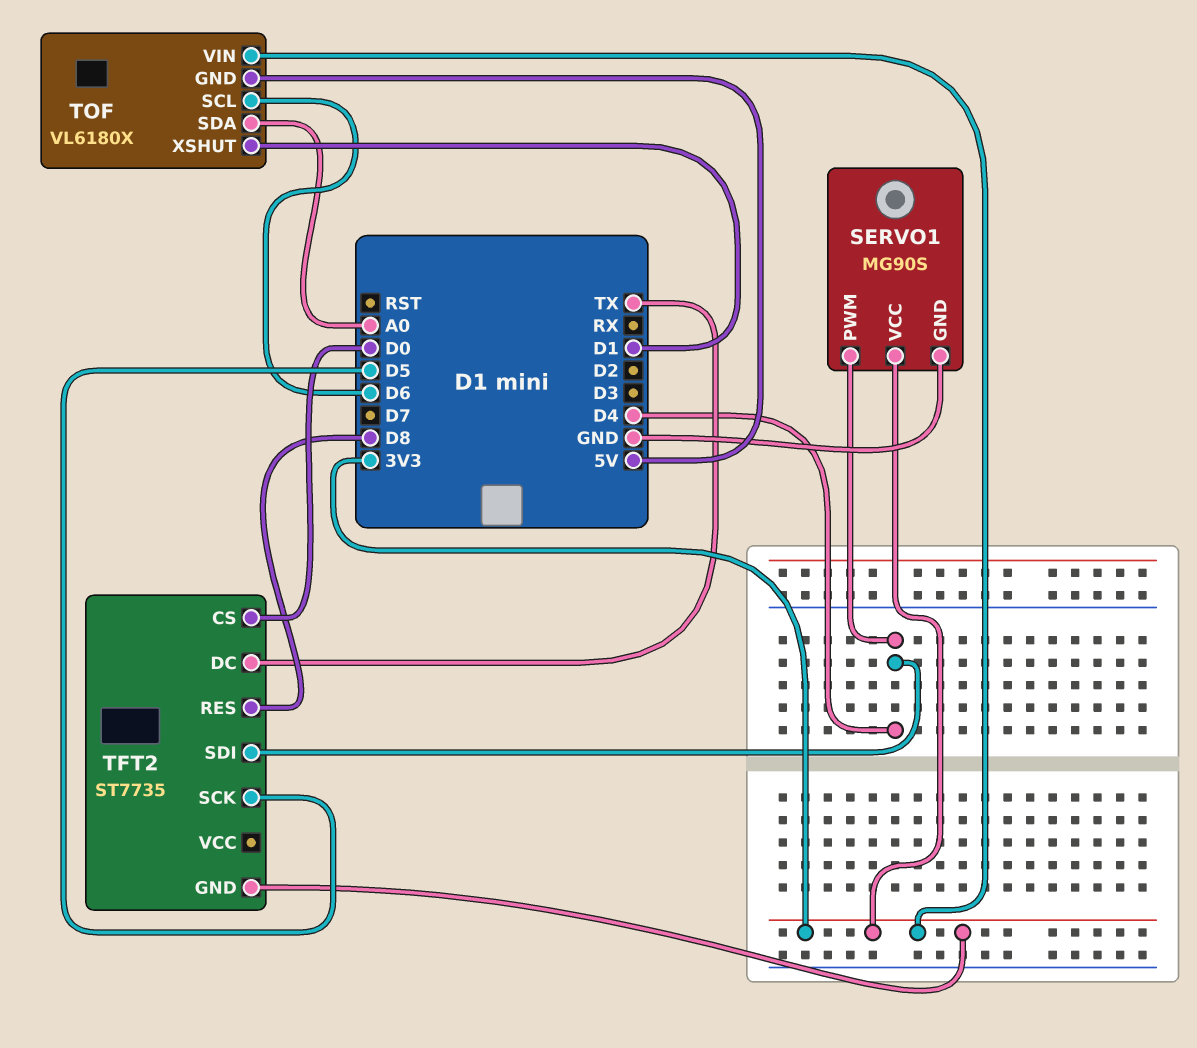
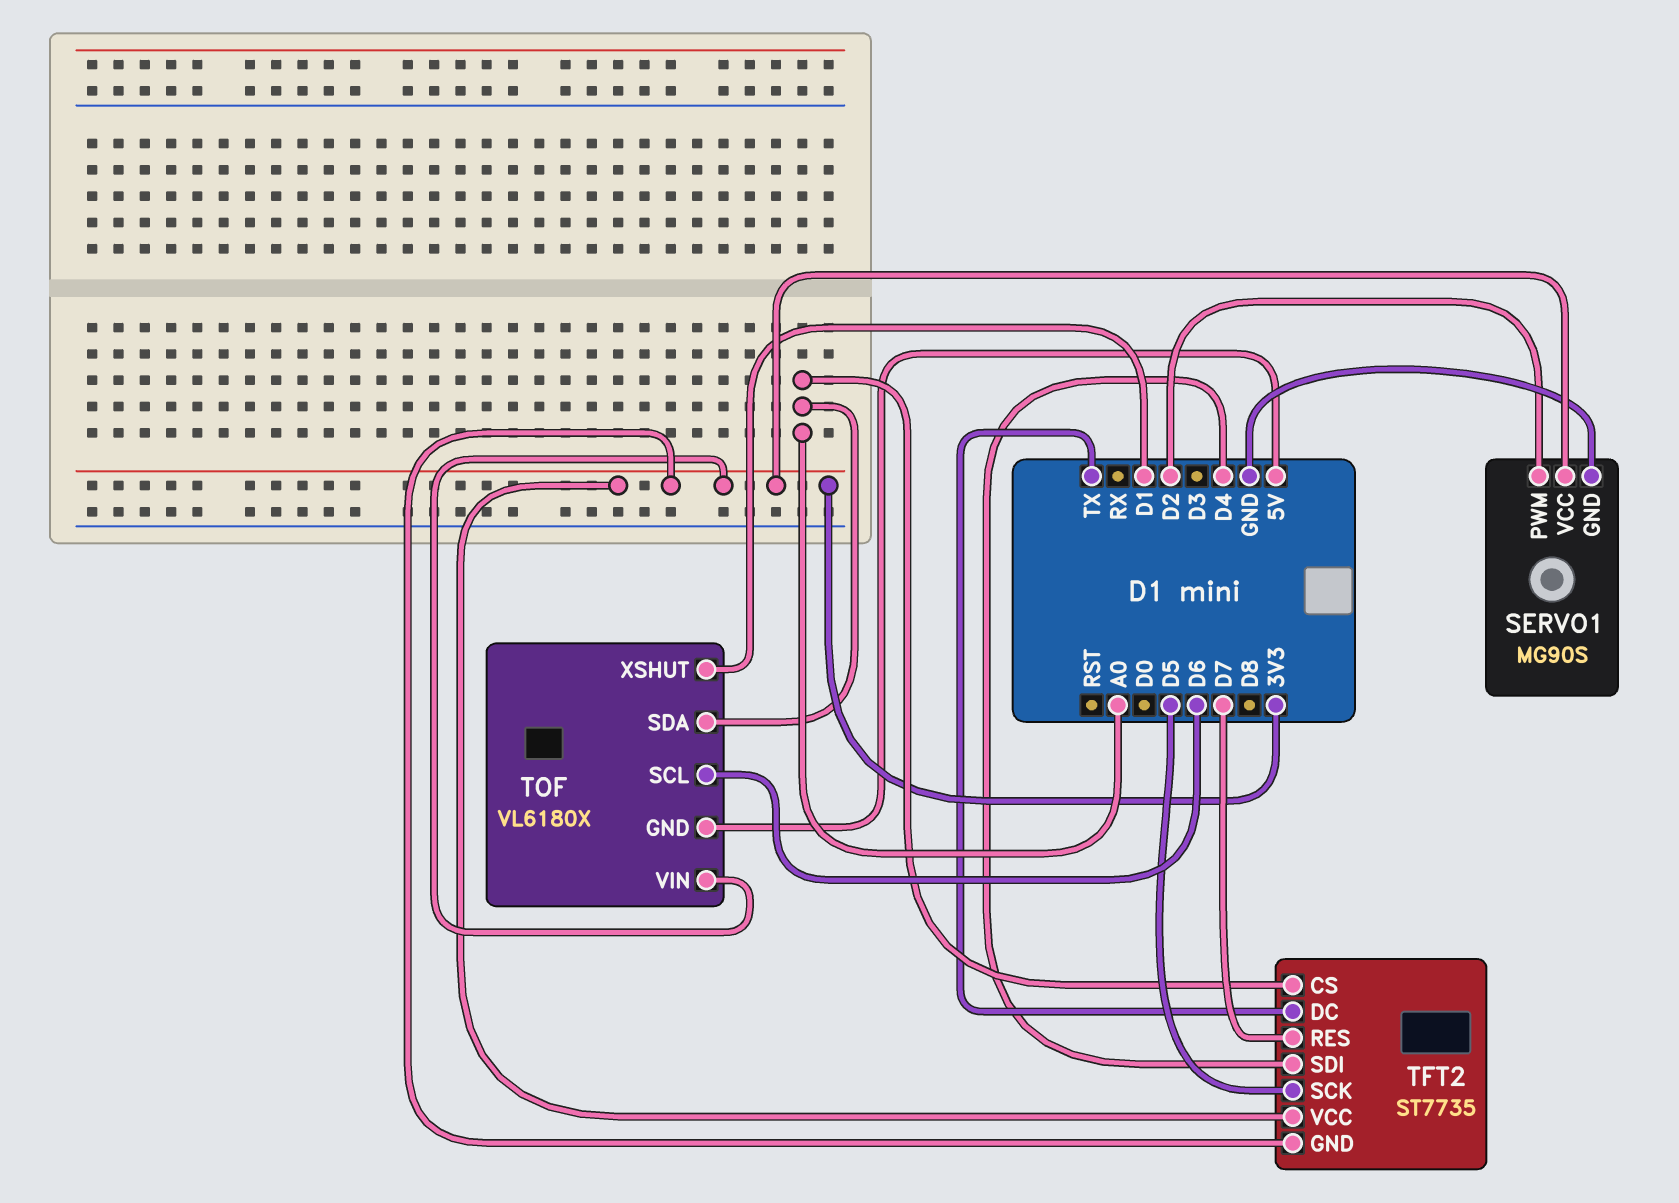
SERVO1 pin PWM: D4 -> D2
TFT2 pin CS: D0 -> A0
TFT2 pin RES: D8 -> D7
TFT2 pin VCC: none -> 3V3

